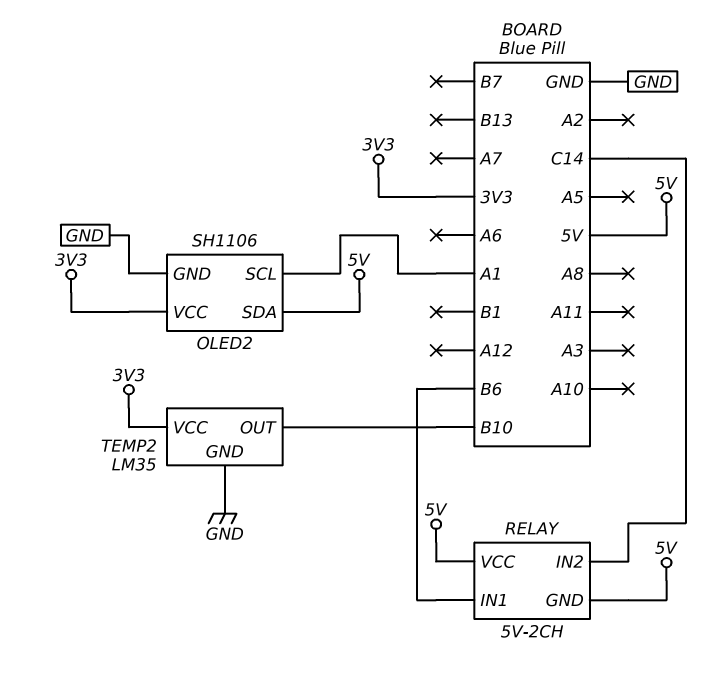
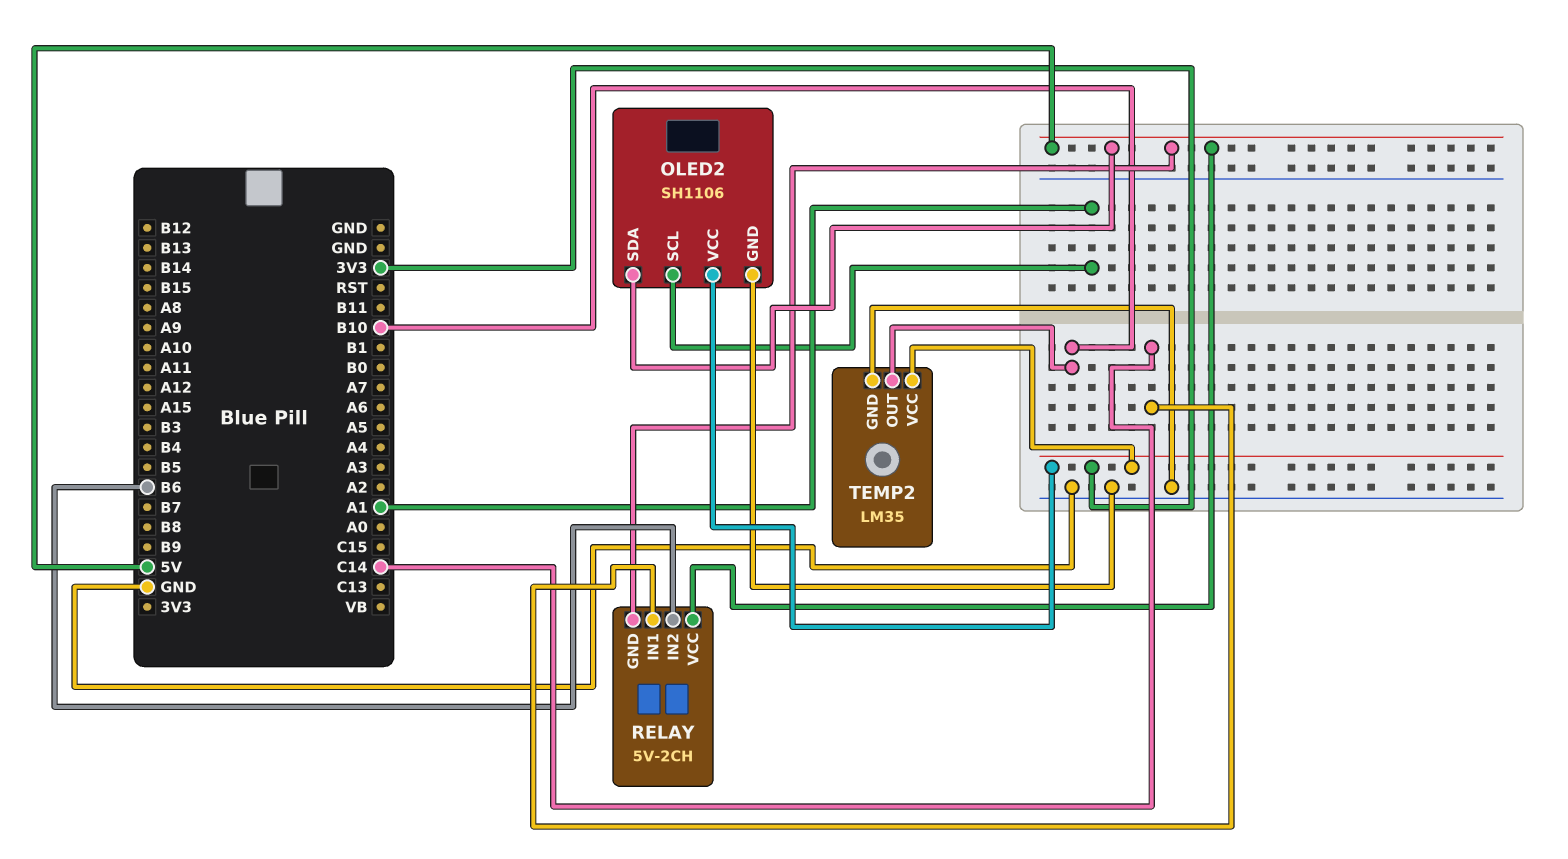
RELAY pin IN1: B6 -> C14
RELAY pin IN2: C14 -> B6

